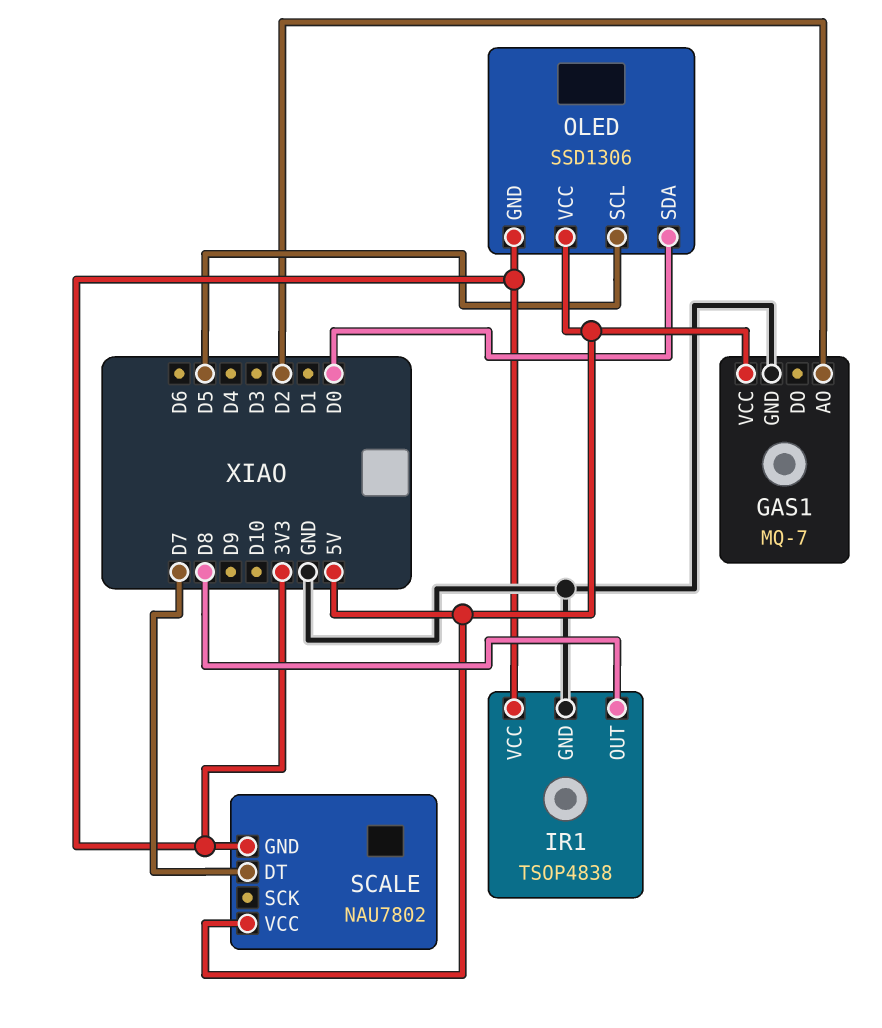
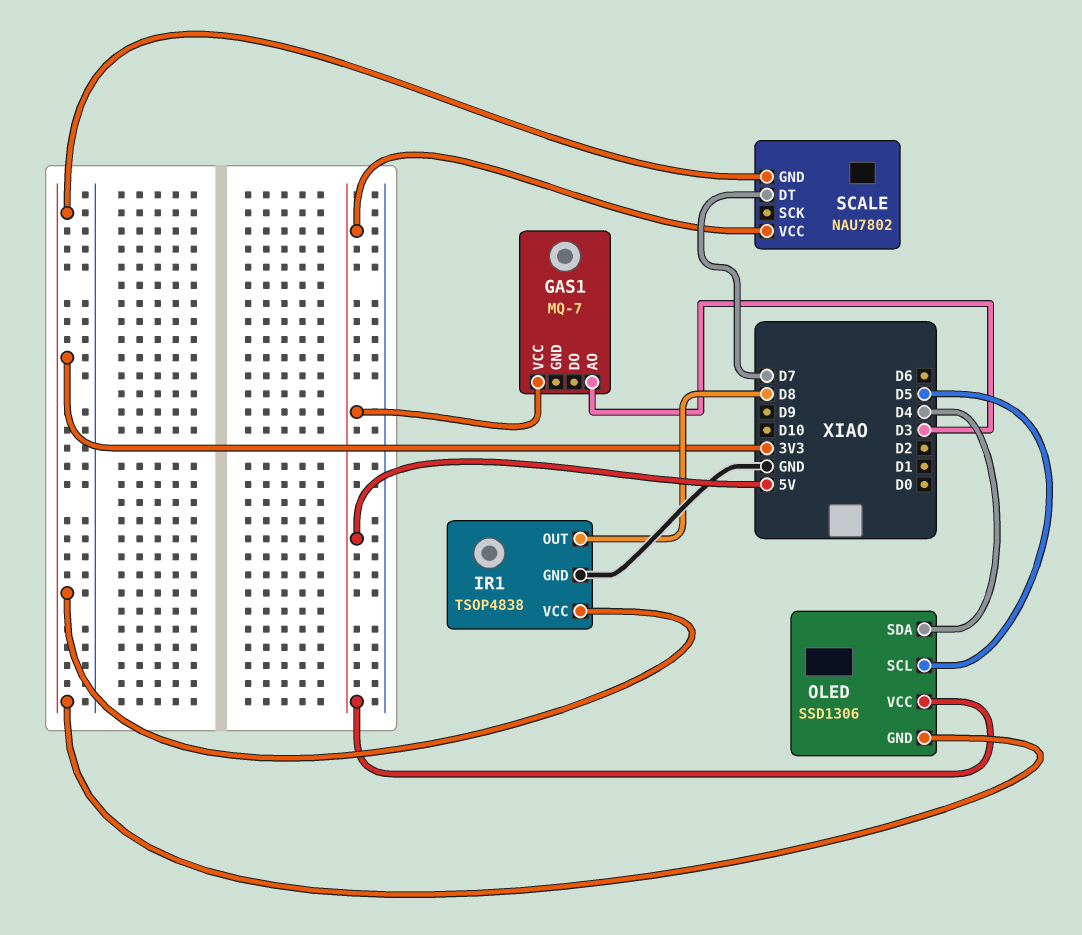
GAS1 pin AO: D2 -> D3
GAS1 pin GND: GND -> none
OLED pin SDA: D0 -> D4

